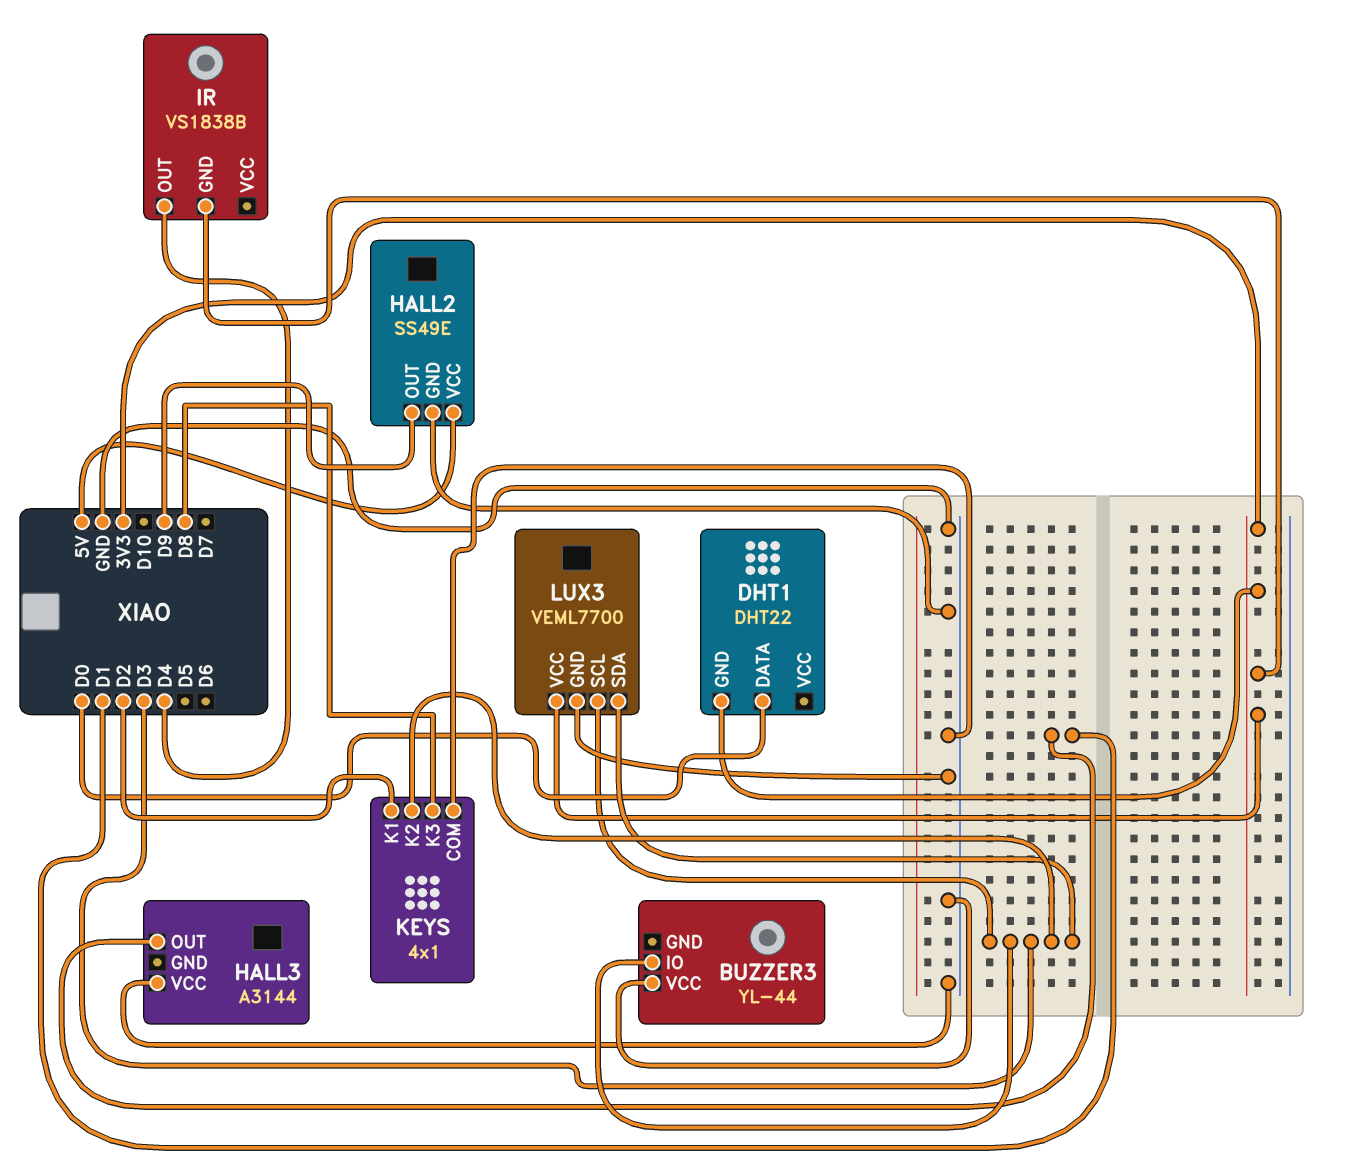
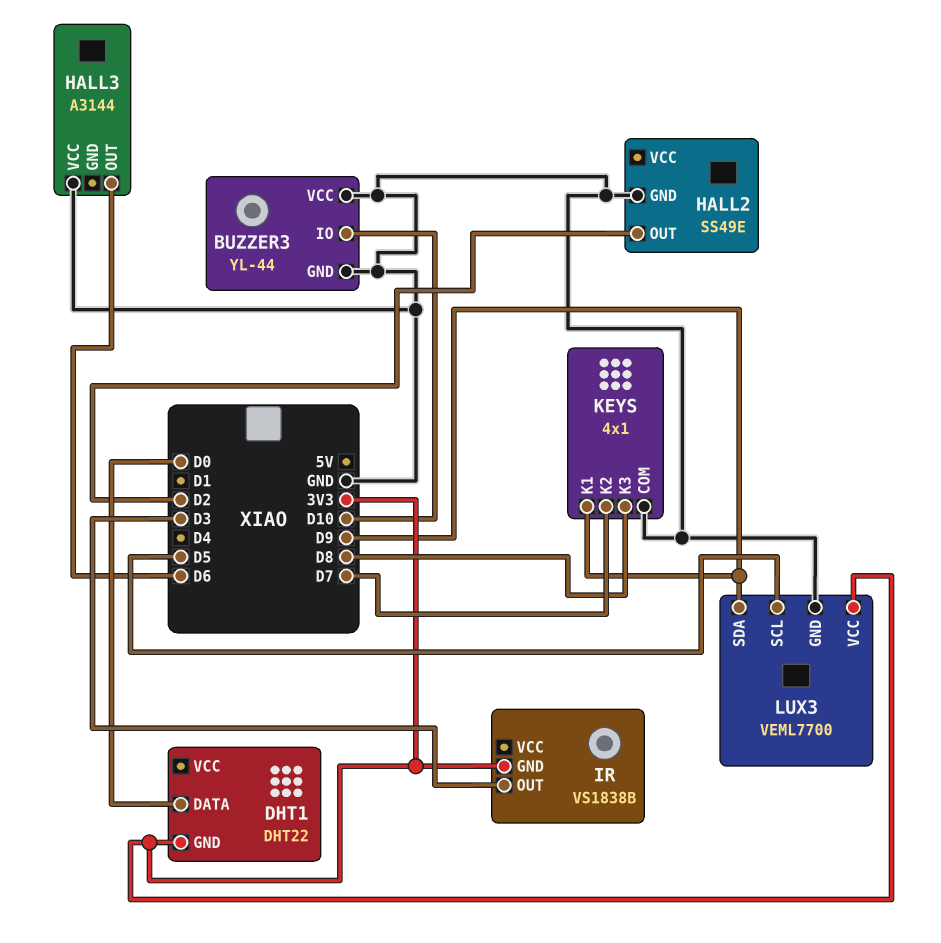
BUZZER3 pin GND: none -> GND
BUZZER3 pin IO: D3 -> D10
HALL2 pin OUT: D9 -> D2
HALL2 pin VCC: 5V -> none
HALL3 pin OUT: D1 -> D6
IR pin OUT: D4 -> D3
KEYS pin K1: D2 -> D9
KEYS pin K2: D3 -> D7
LUX3 pin SCL: D3 -> D5
LUX3 pin SDA: D3 -> D9

